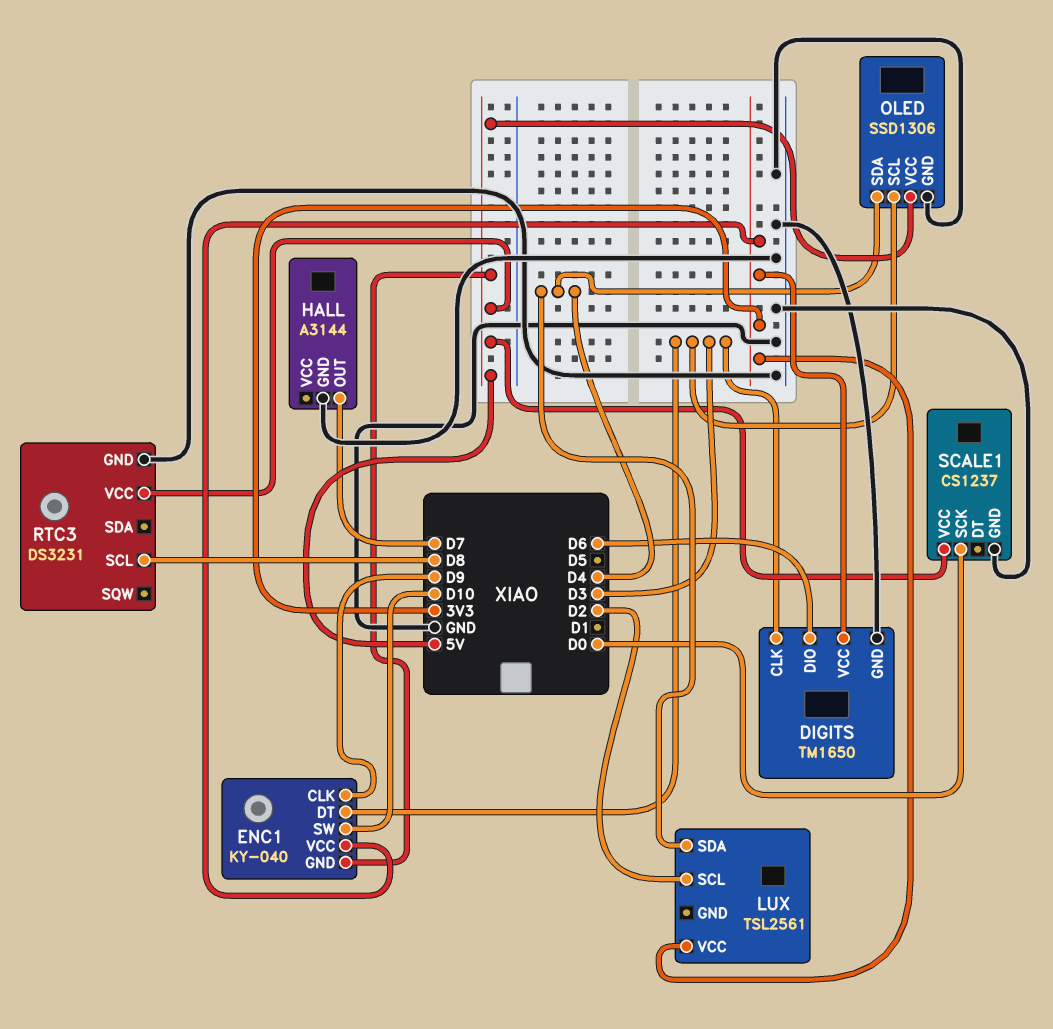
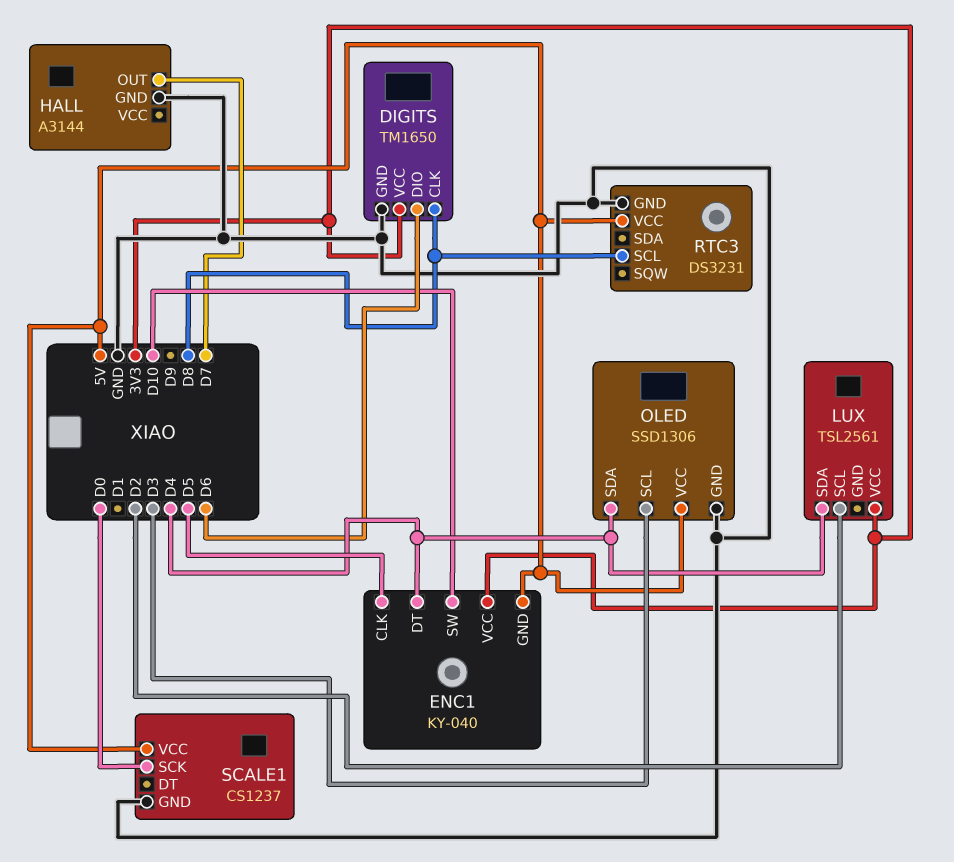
DIGITS pin CLK: D3 -> D8
ENC1 pin CLK: D9 -> D5
ENC1 pin DT: D3 -> D4

